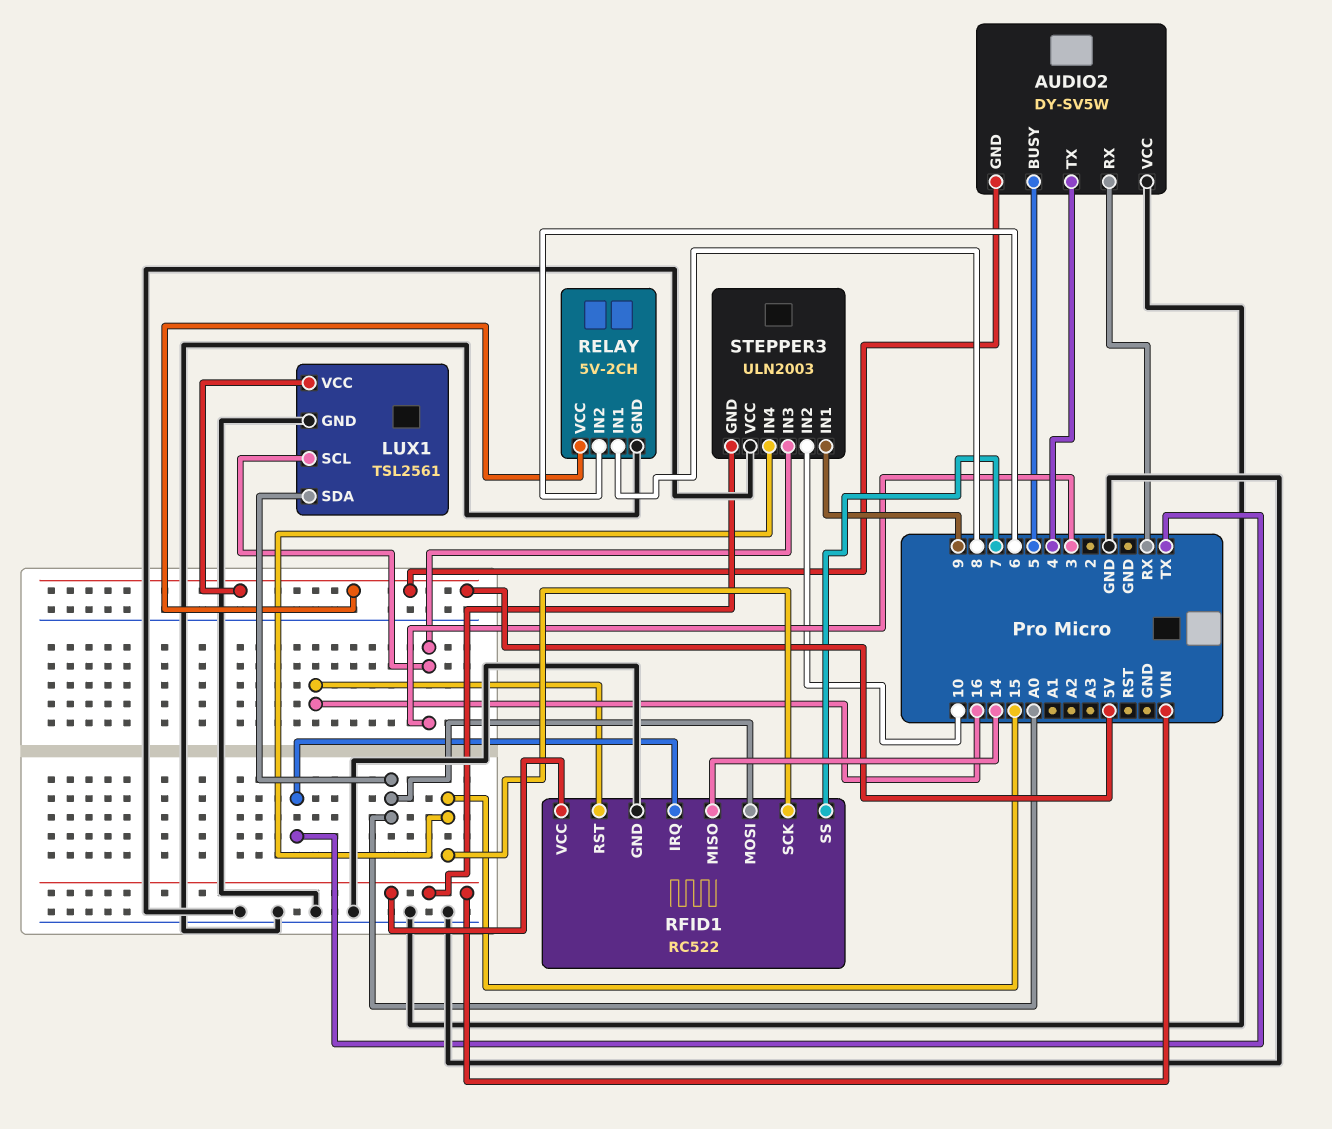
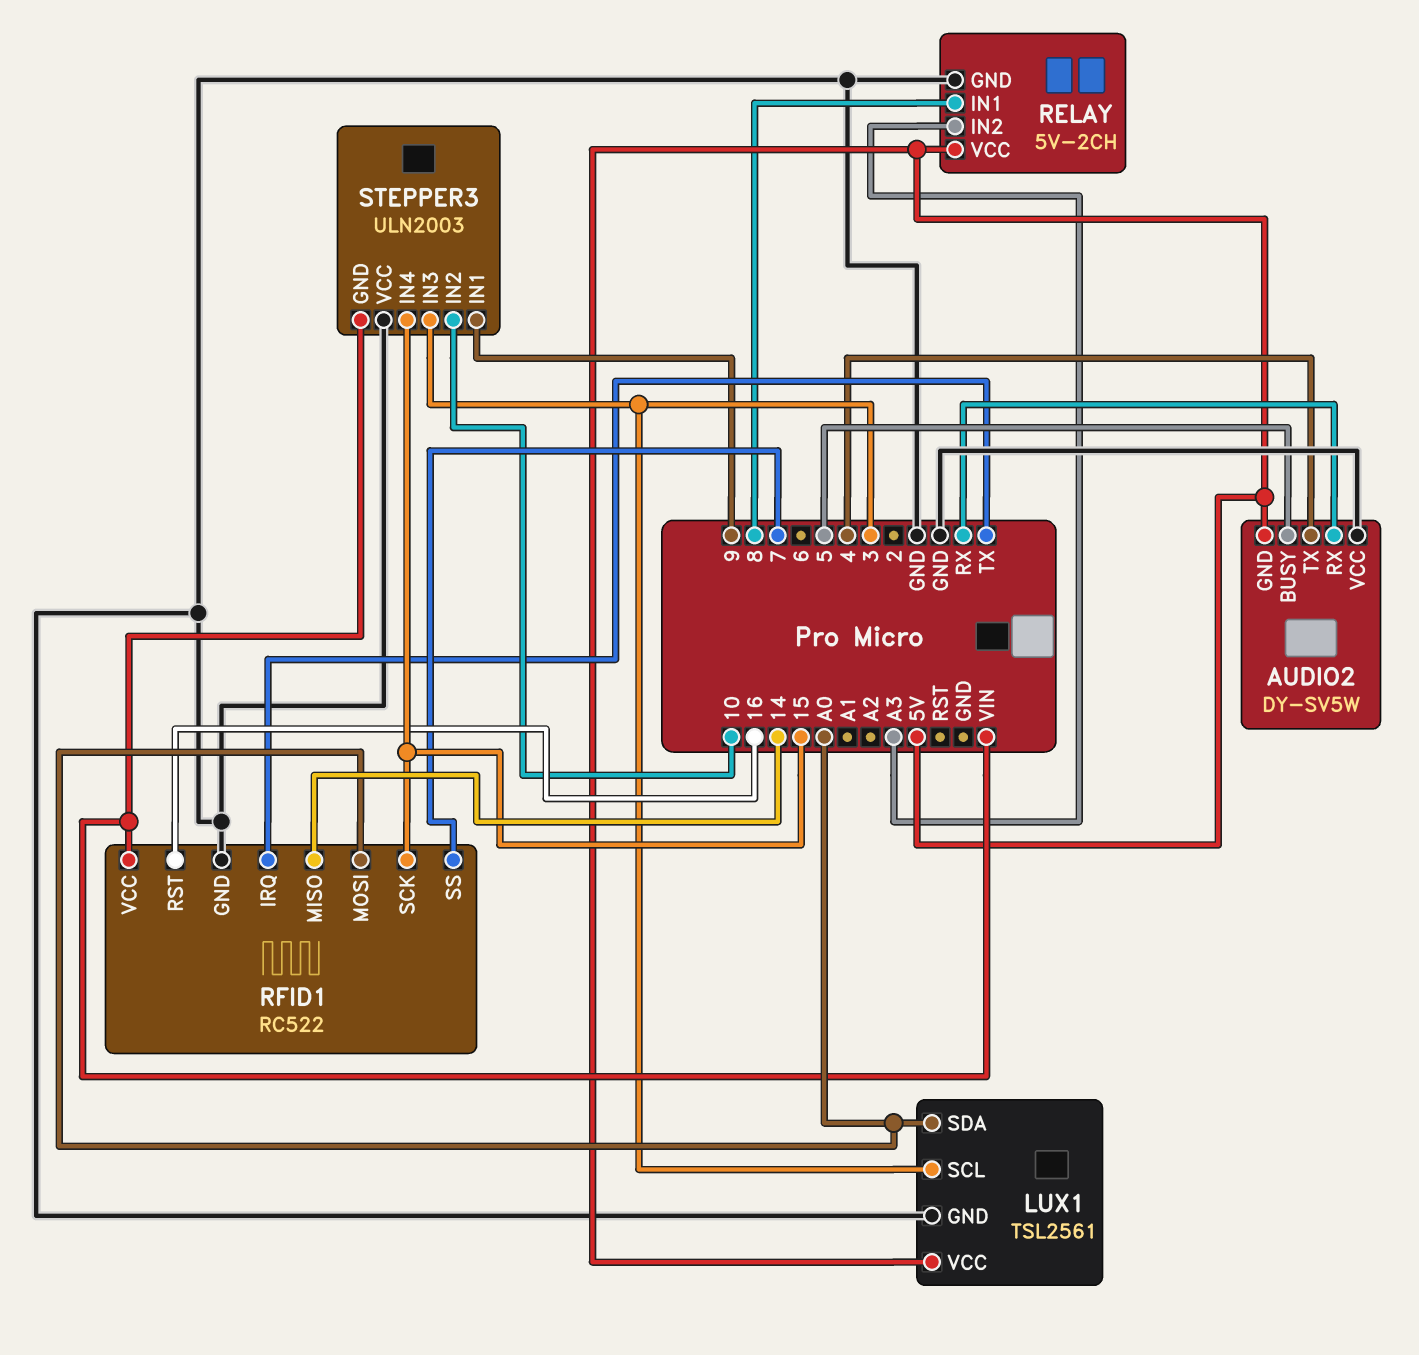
RELAY pin IN2: 6 -> A3

